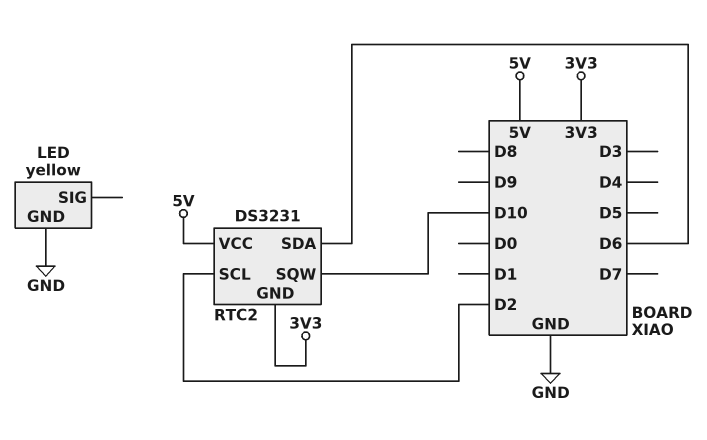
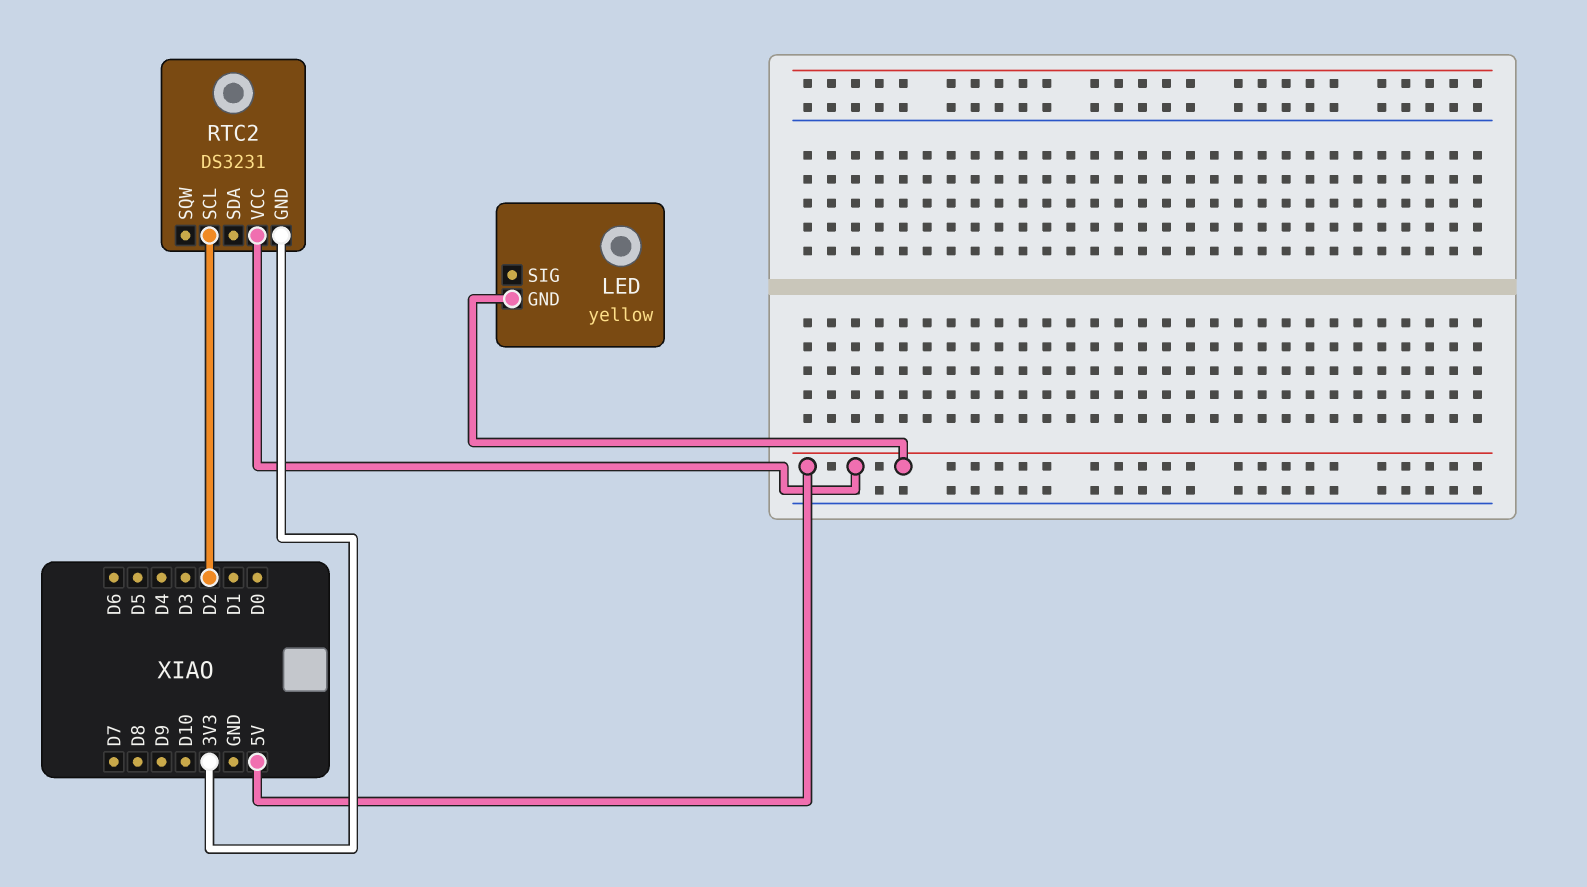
LED pin GND: GND -> 5V
RTC2 pin SDA: D6 -> none
RTC2 pin SQW: D10 -> none

